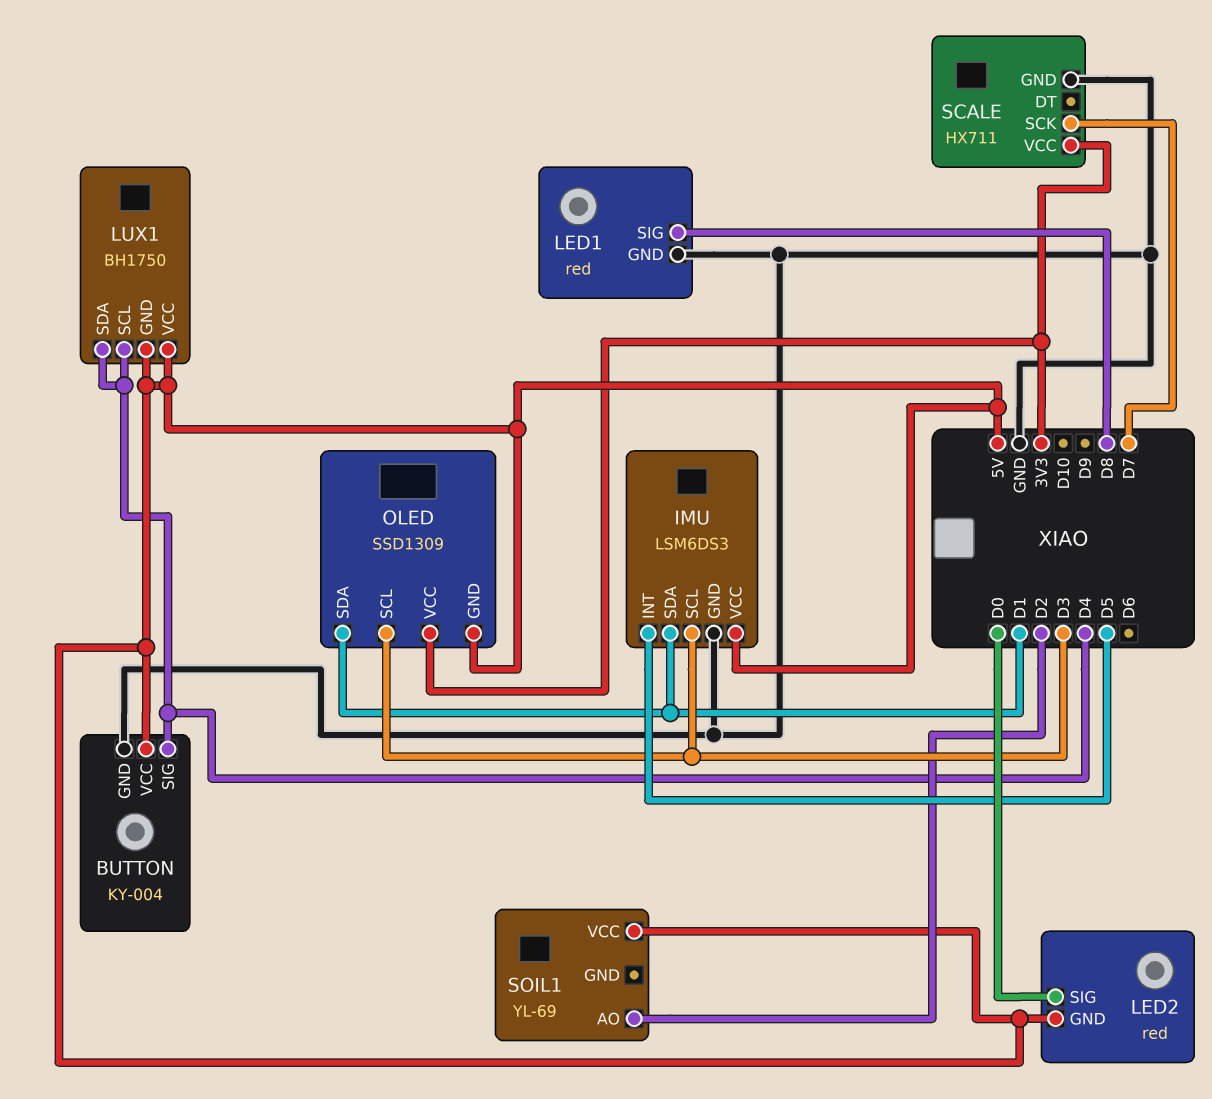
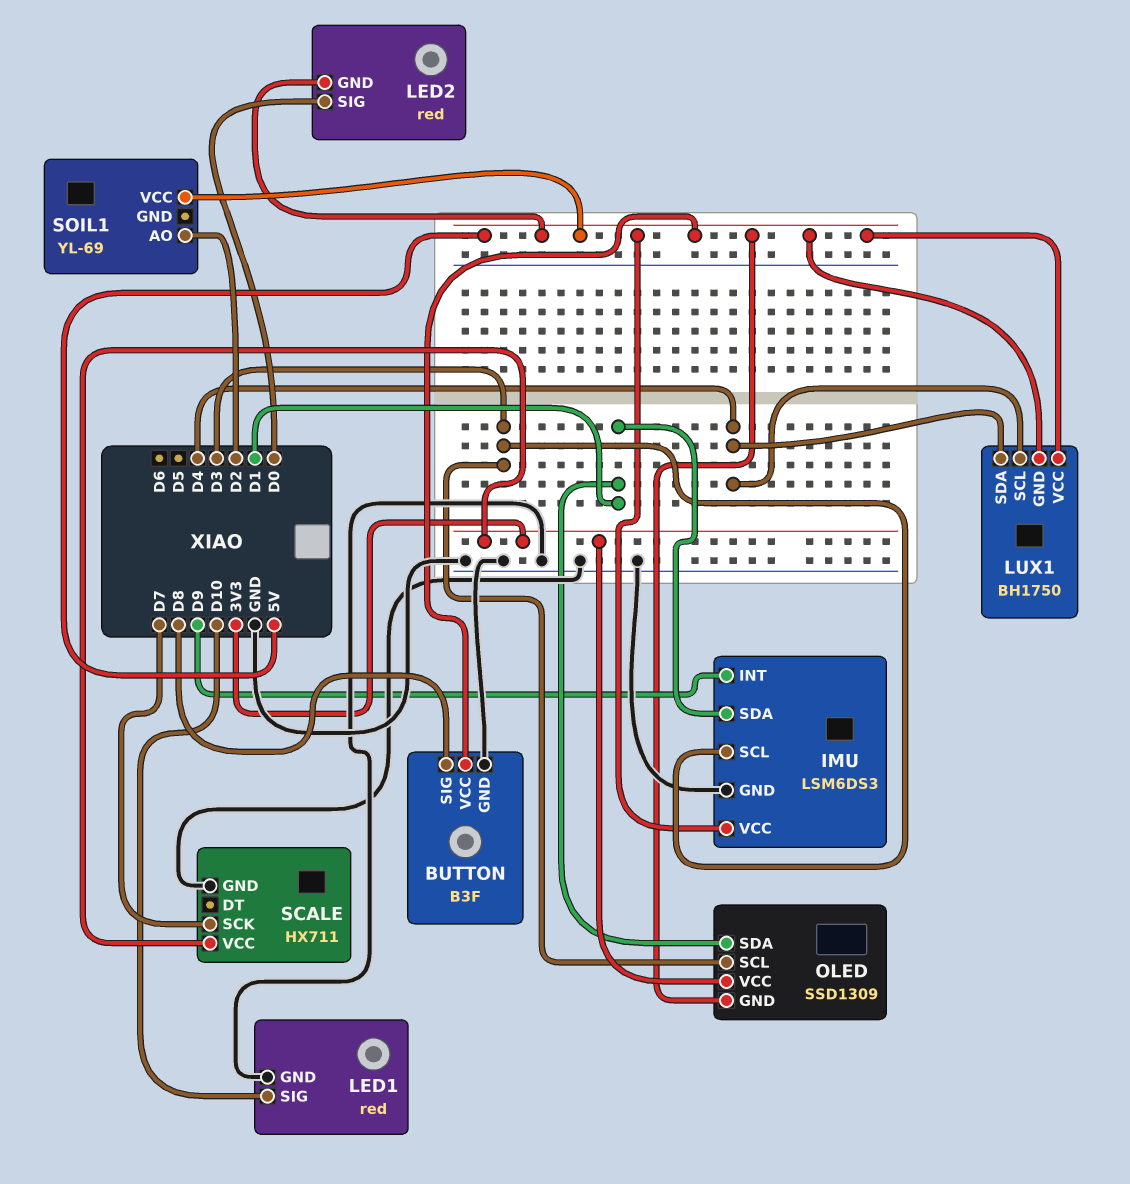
BUTTON: KY-004 -> B3F
BUTTON pin SIG: D4 -> D8
IMU pin INT: D5 -> D9
LED1 pin SIG: D8 -> D10

